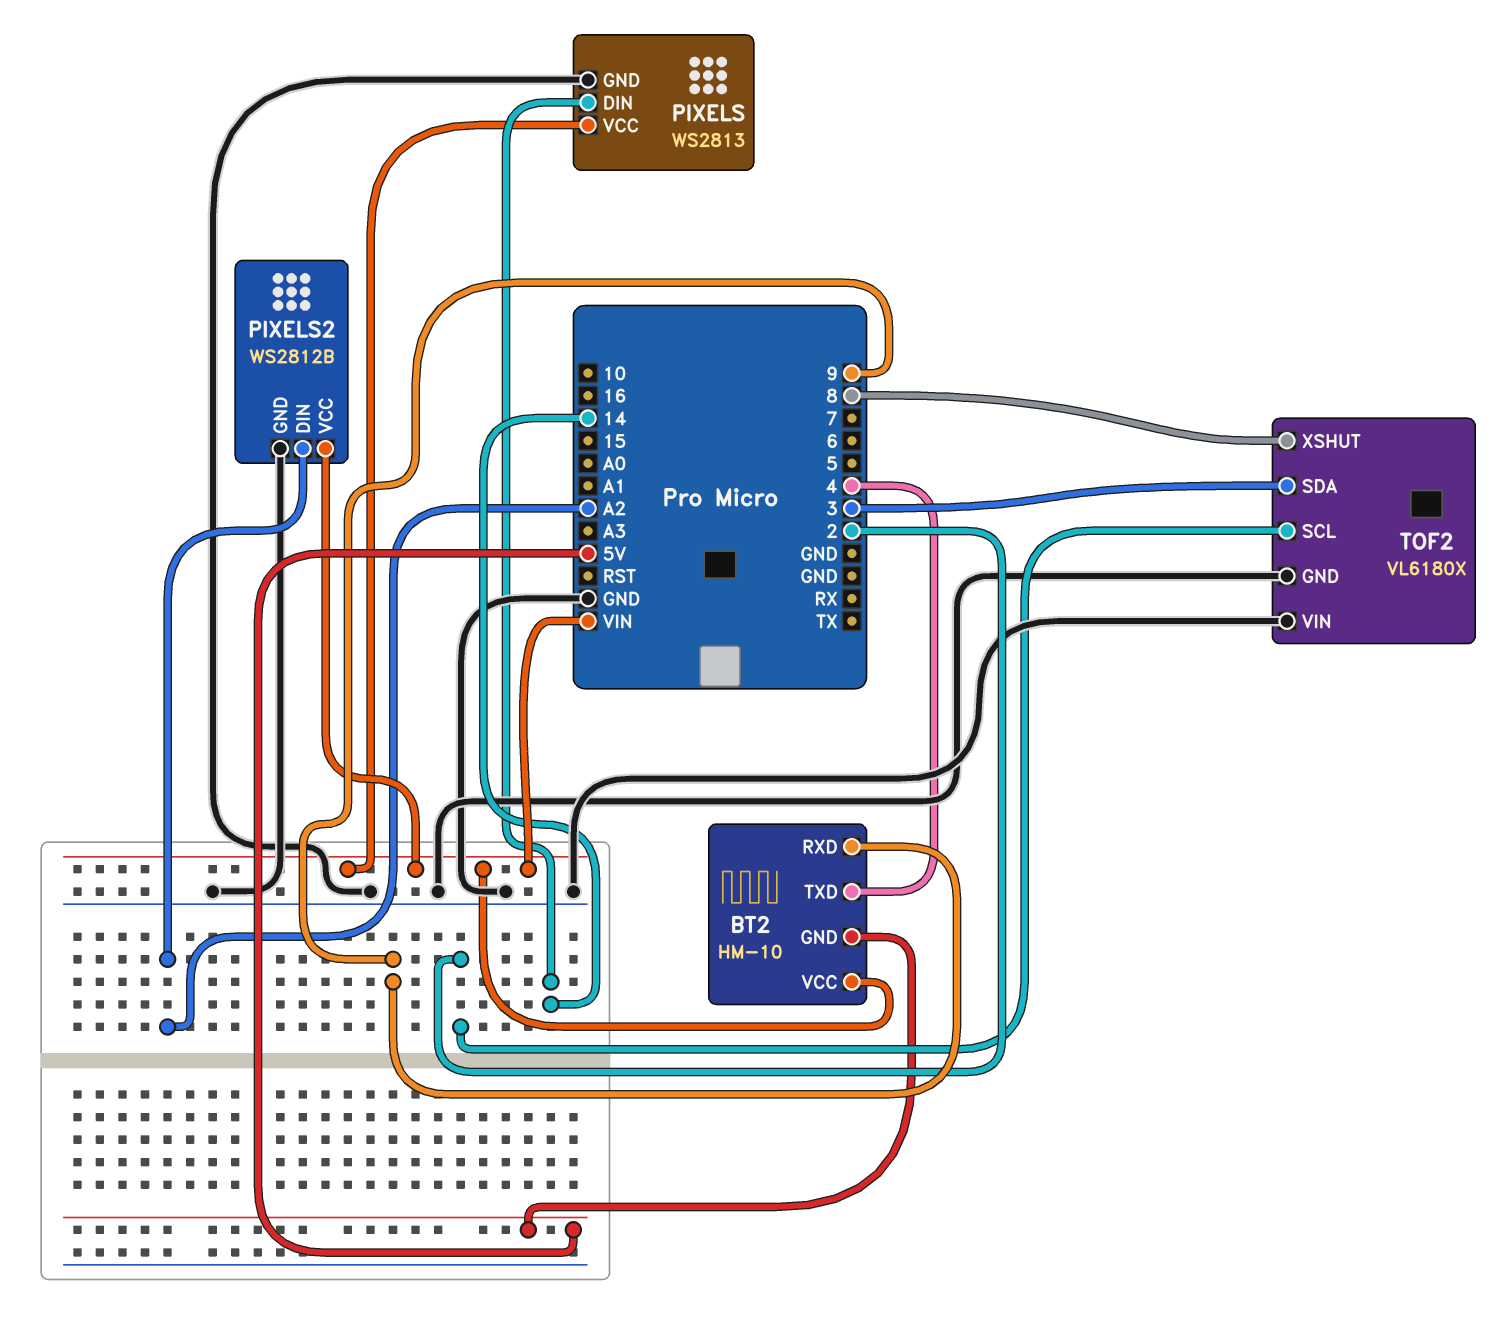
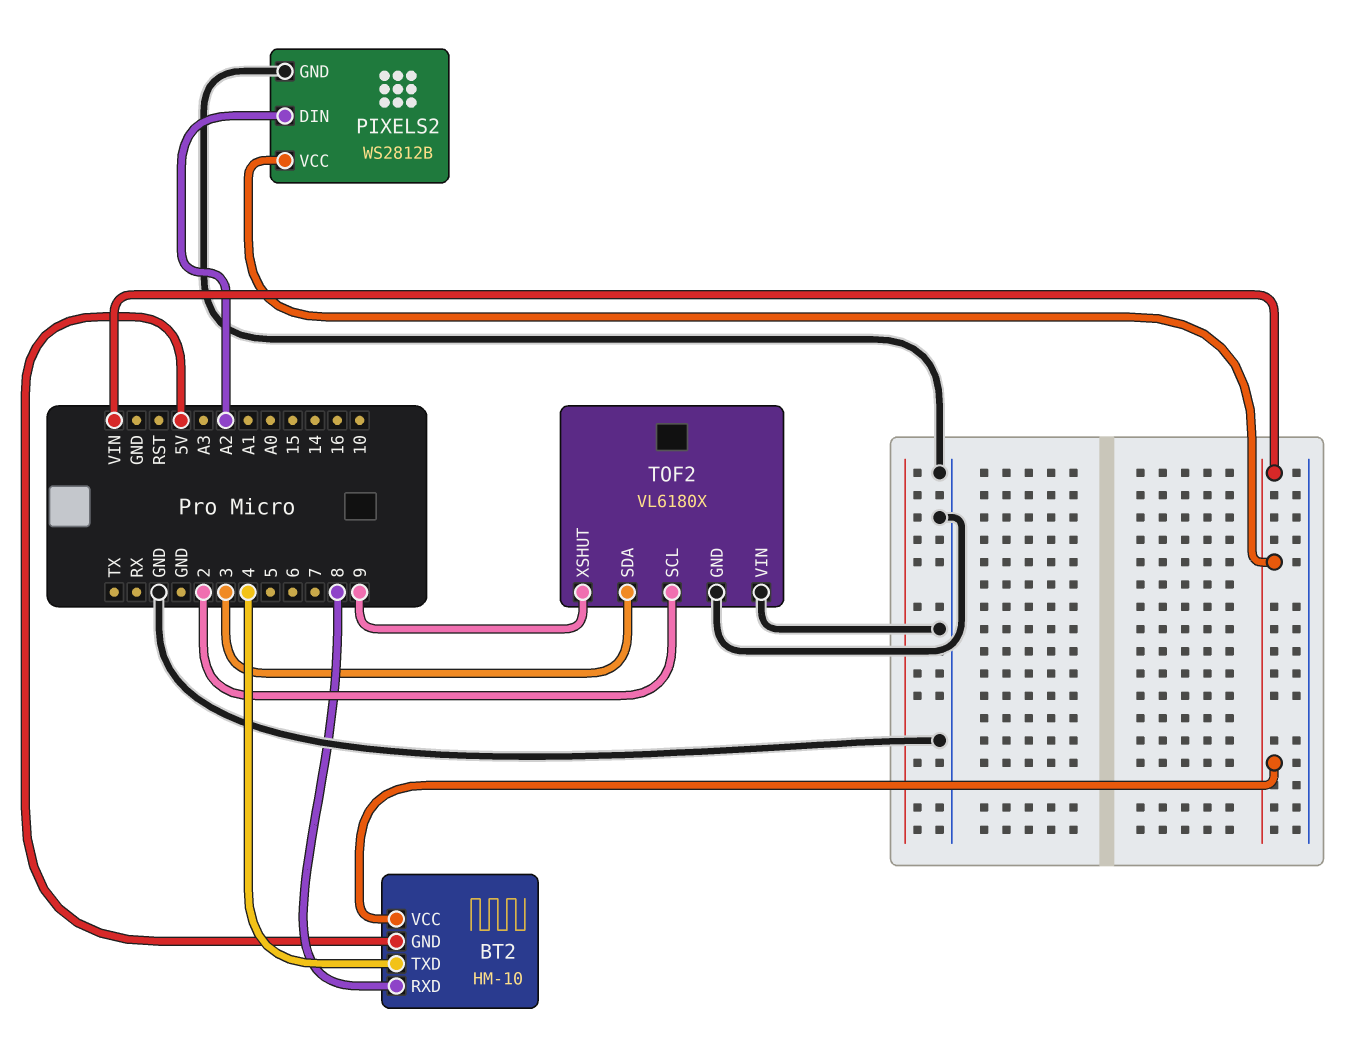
BT2 pin RXD: 9 -> 8
PIXELS: WS2813 -> none
PIXELS pin DIN: 14 -> none
PIXELS pin GND: GND -> none
PIXELS pin VCC: VIN -> none
TOF2 pin XSHUT: 8 -> 9

